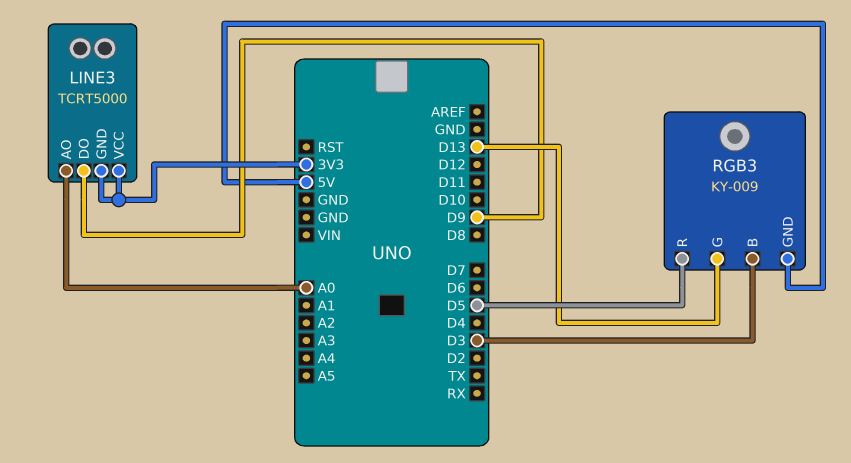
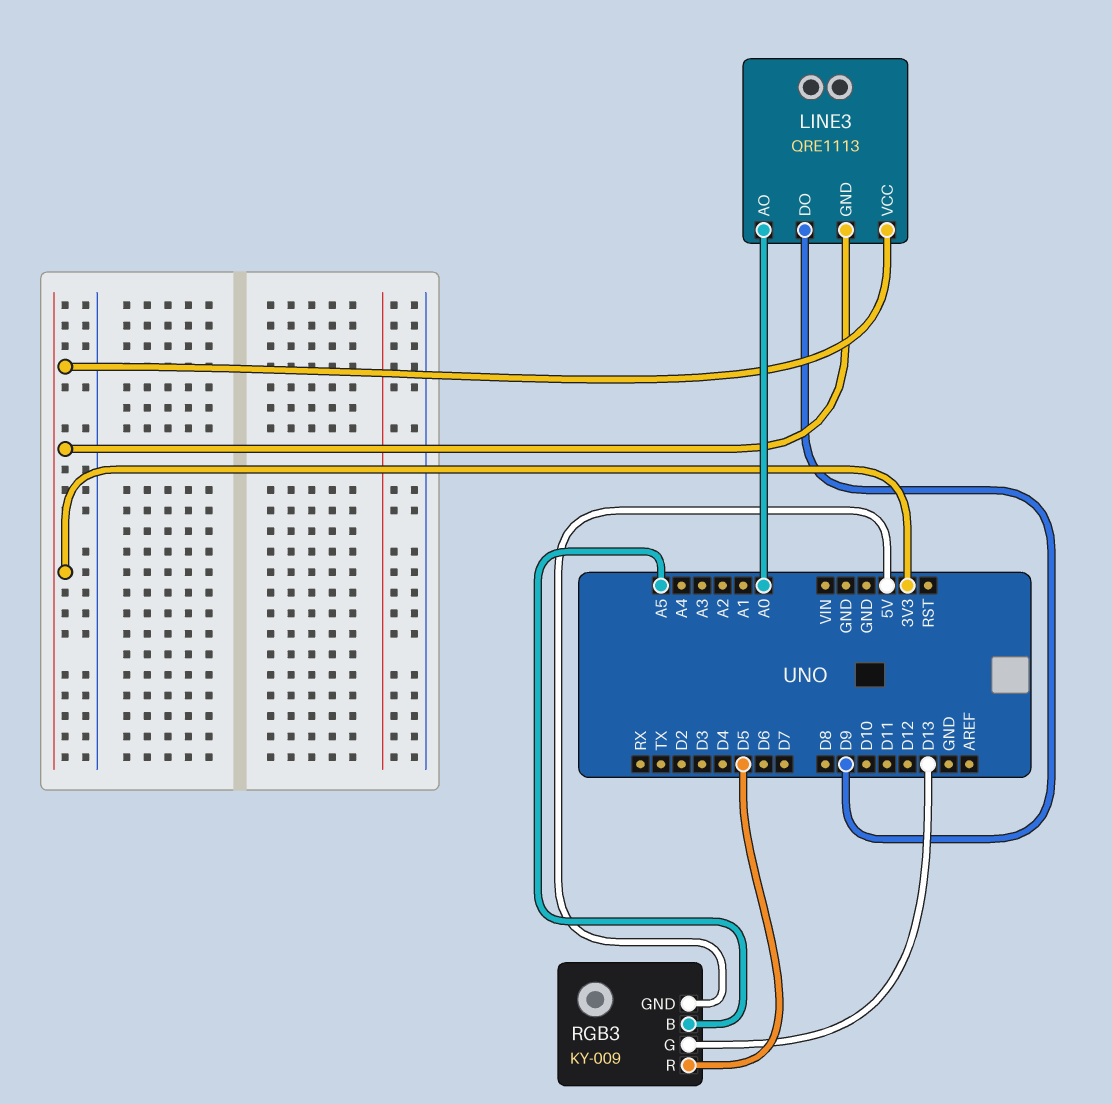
LINE3: TCRT5000 -> QRE1113
RGB3 pin B: D3 -> A5

